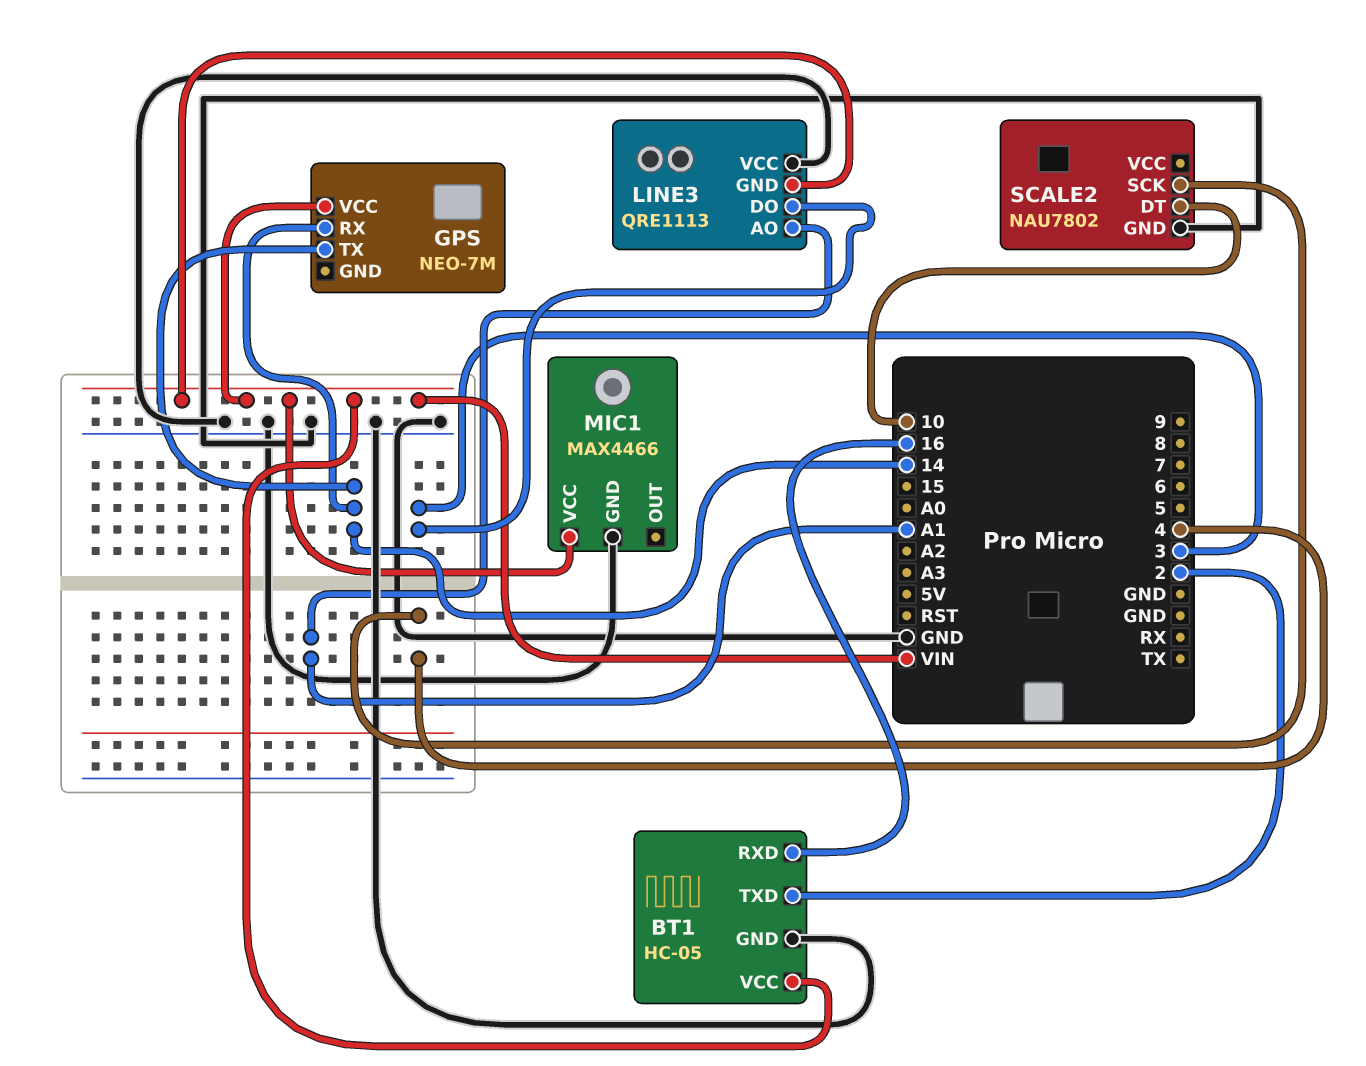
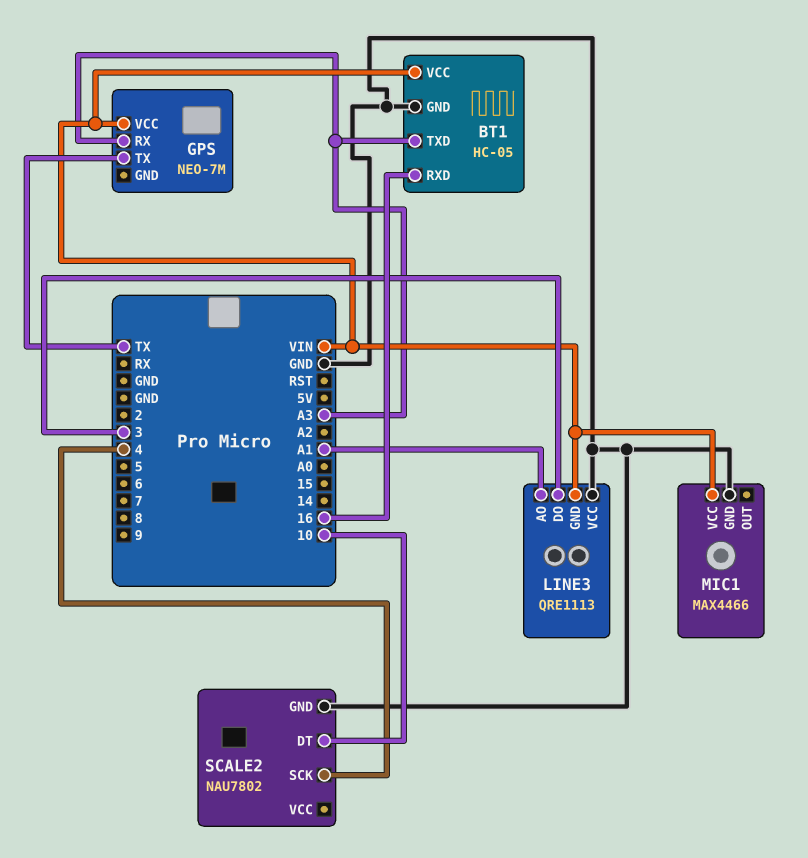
BT1 pin TXD: 2 -> A3
GPS pin RX: 14 -> A3
GPS pin TX: 14 -> TX

